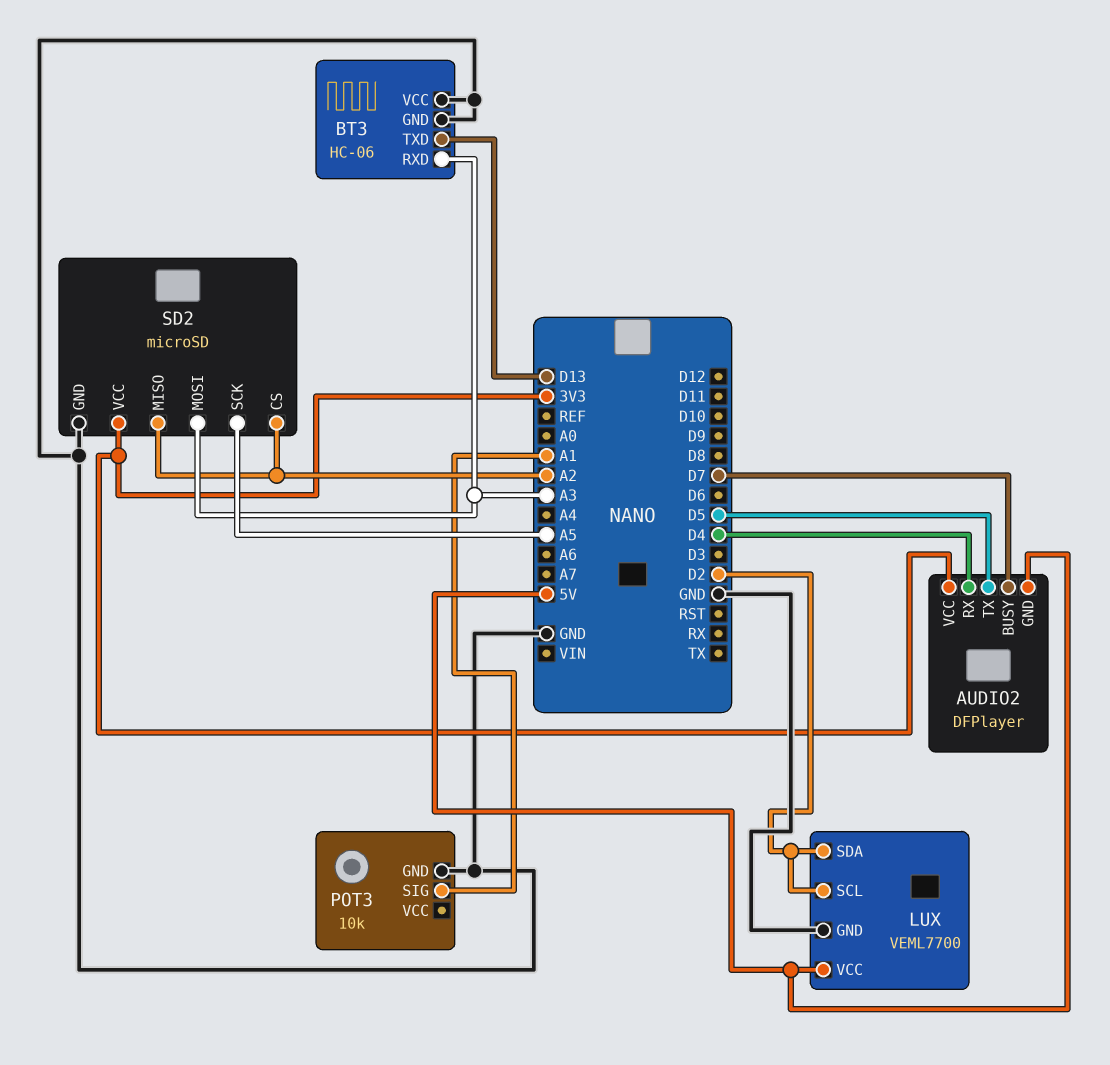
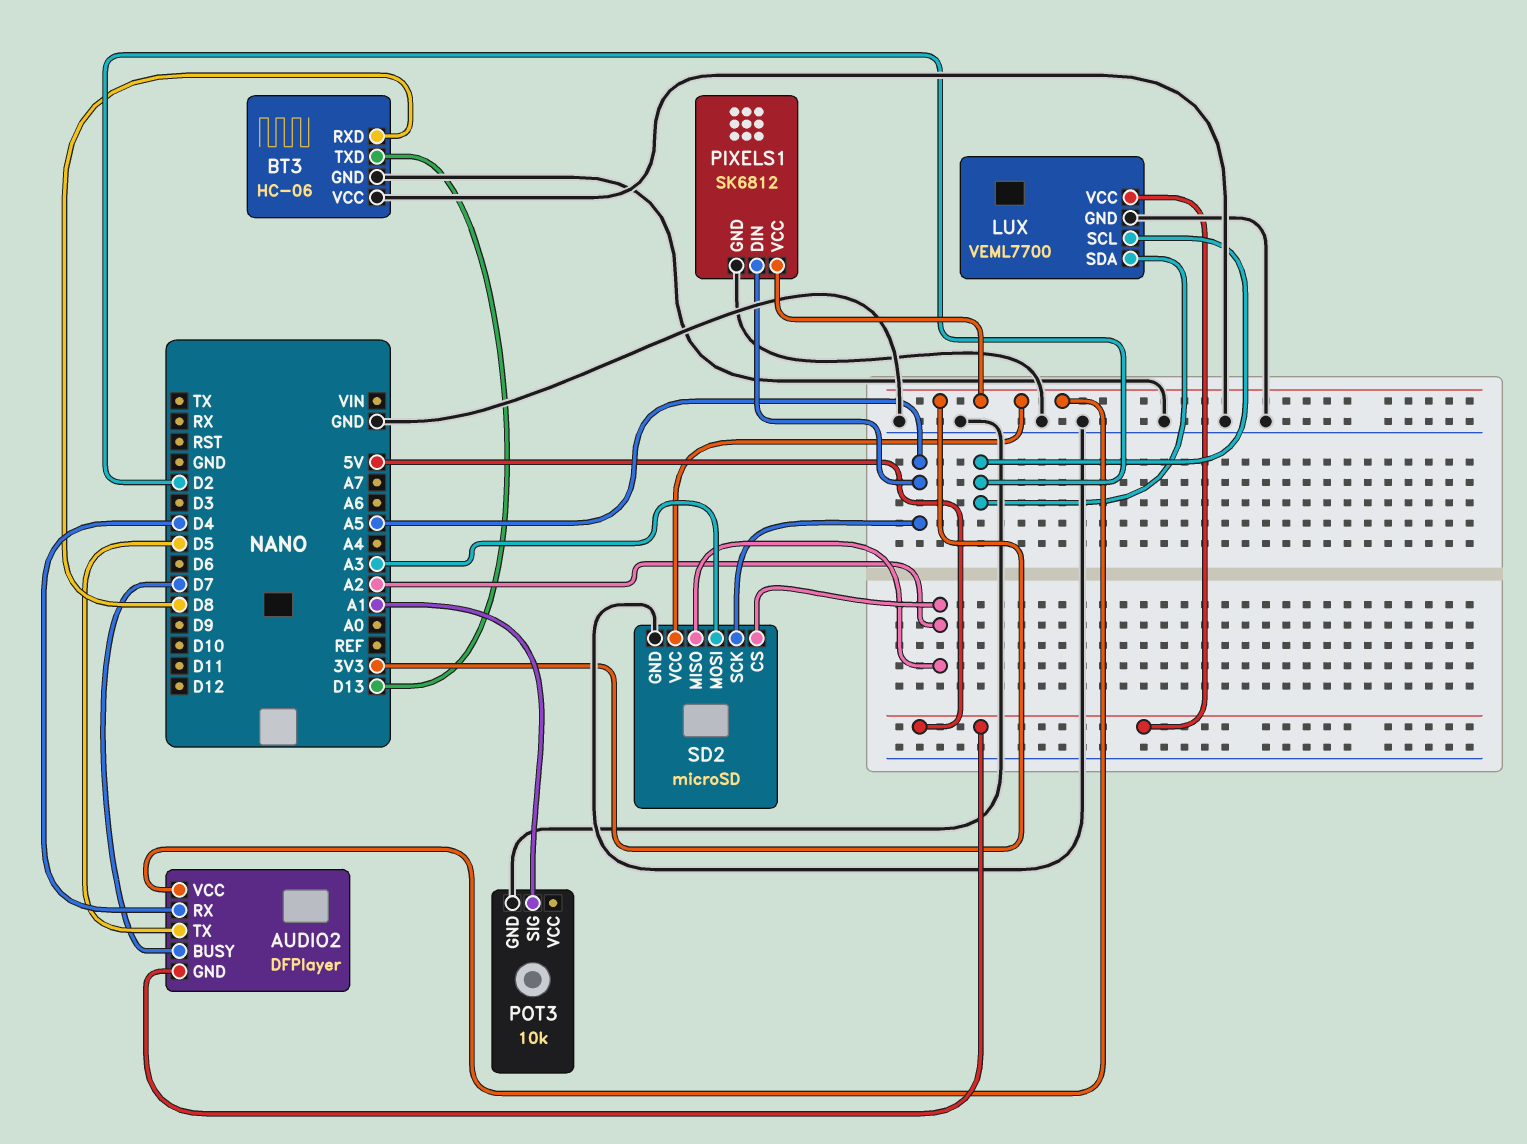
BT3 pin RXD: A3 -> D8
PIXELS1: none -> SK6812
PIXELS1 pin DIN: none -> A5
PIXELS1 pin GND: none -> GND
PIXELS1 pin VCC: none -> 3V3

